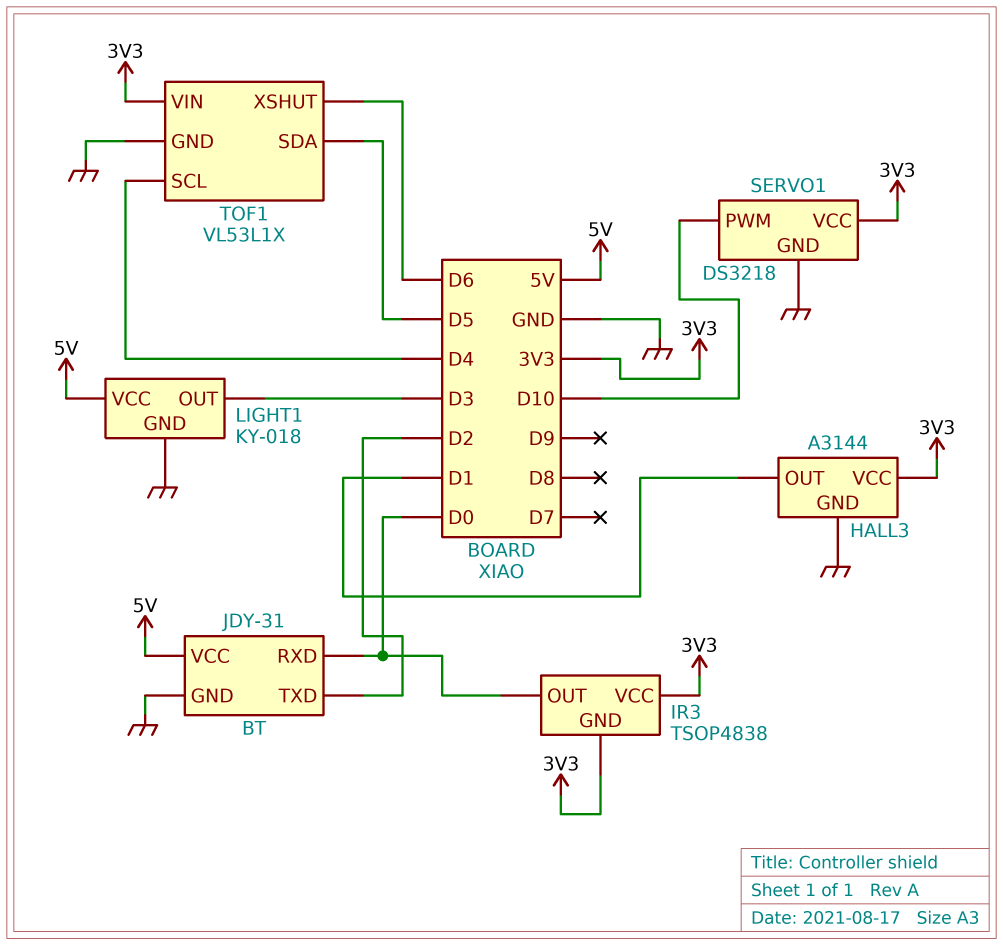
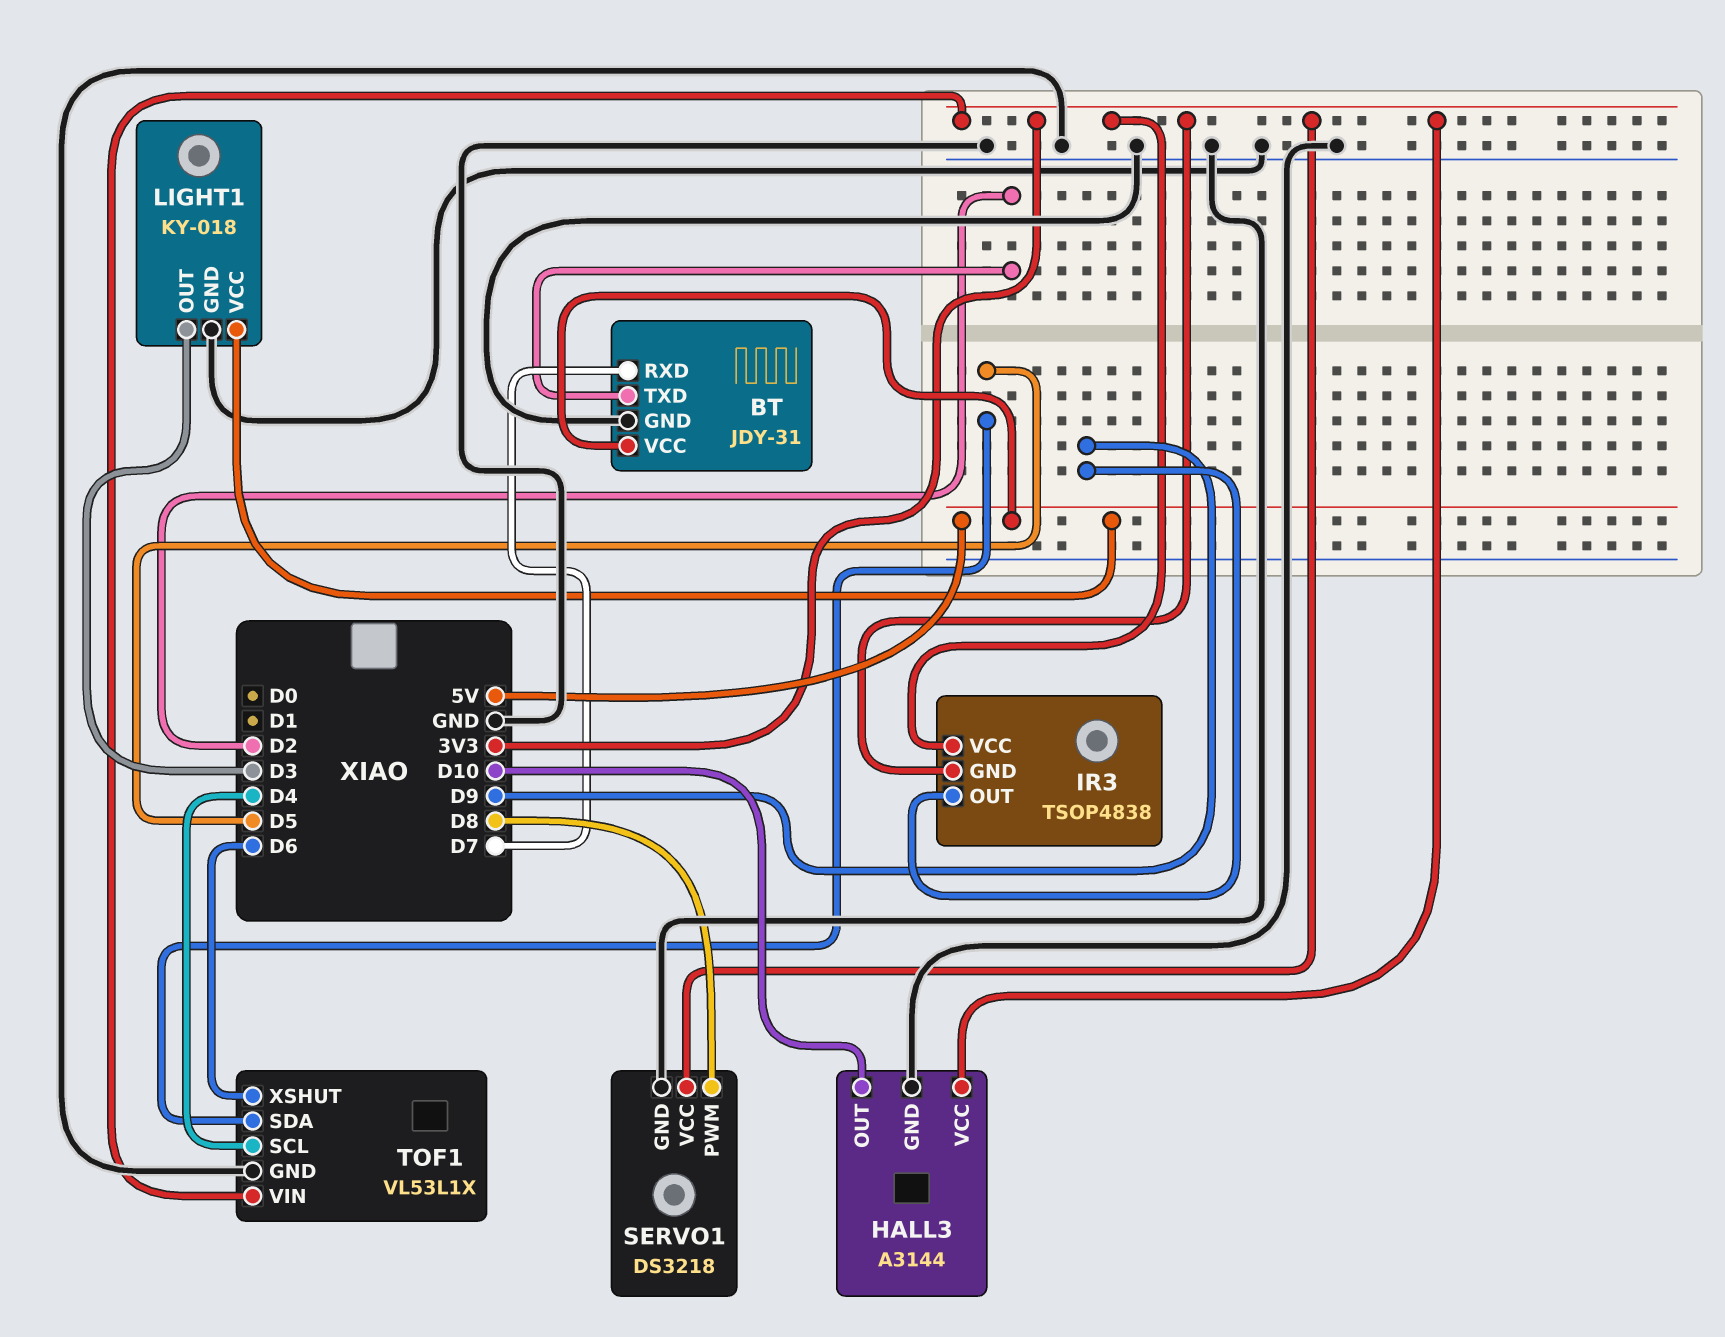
BT pin RXD: D0 -> D7
HALL3 pin OUT: D1 -> D10
IR3 pin OUT: D0 -> D9
SERVO1 pin PWM: D10 -> D8

